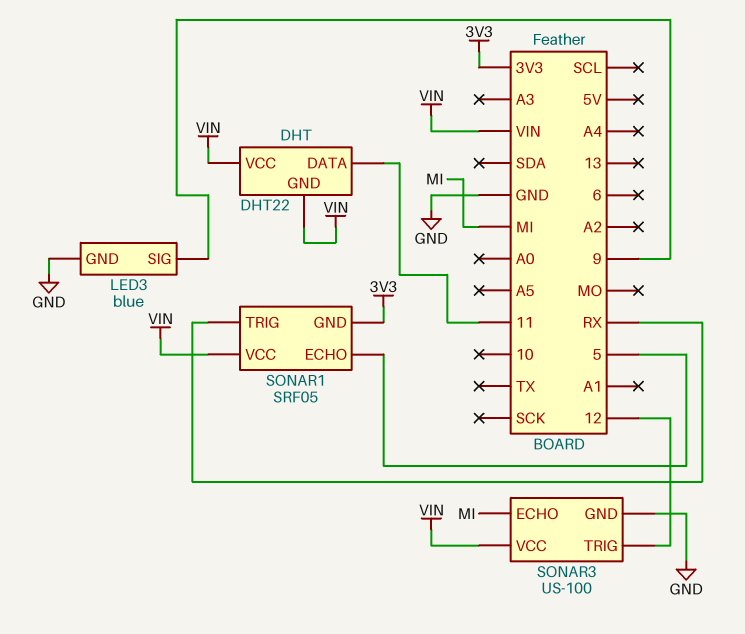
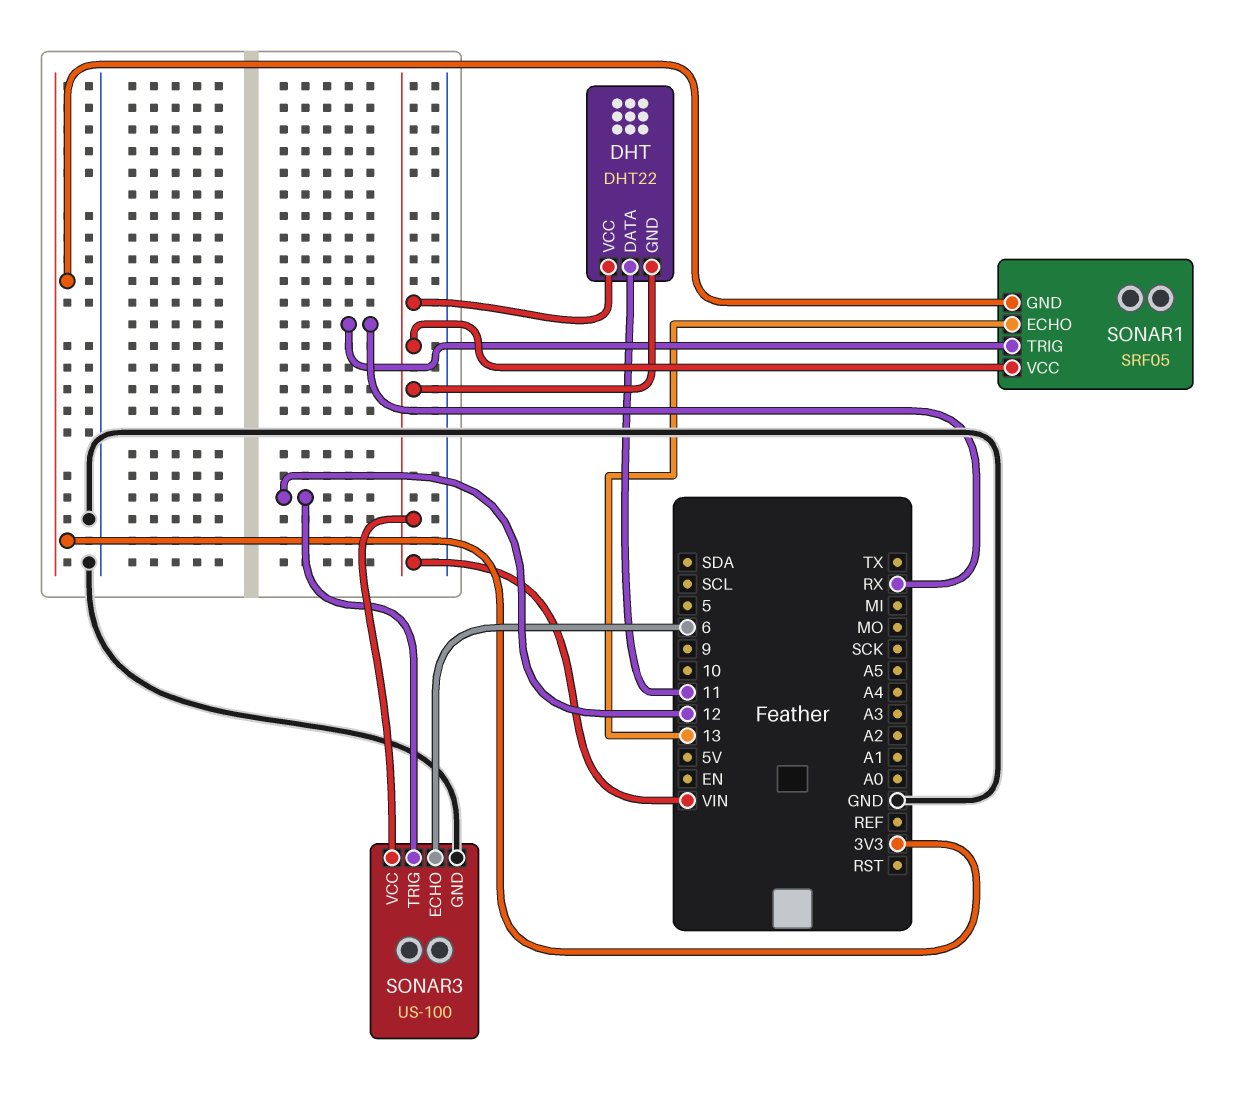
LED3: blue -> none
LED3 pin GND: GND -> none
LED3 pin SIG: 9 -> none
SONAR1 pin ECHO: 5 -> 13
SONAR3 pin ECHO: MI -> 6

